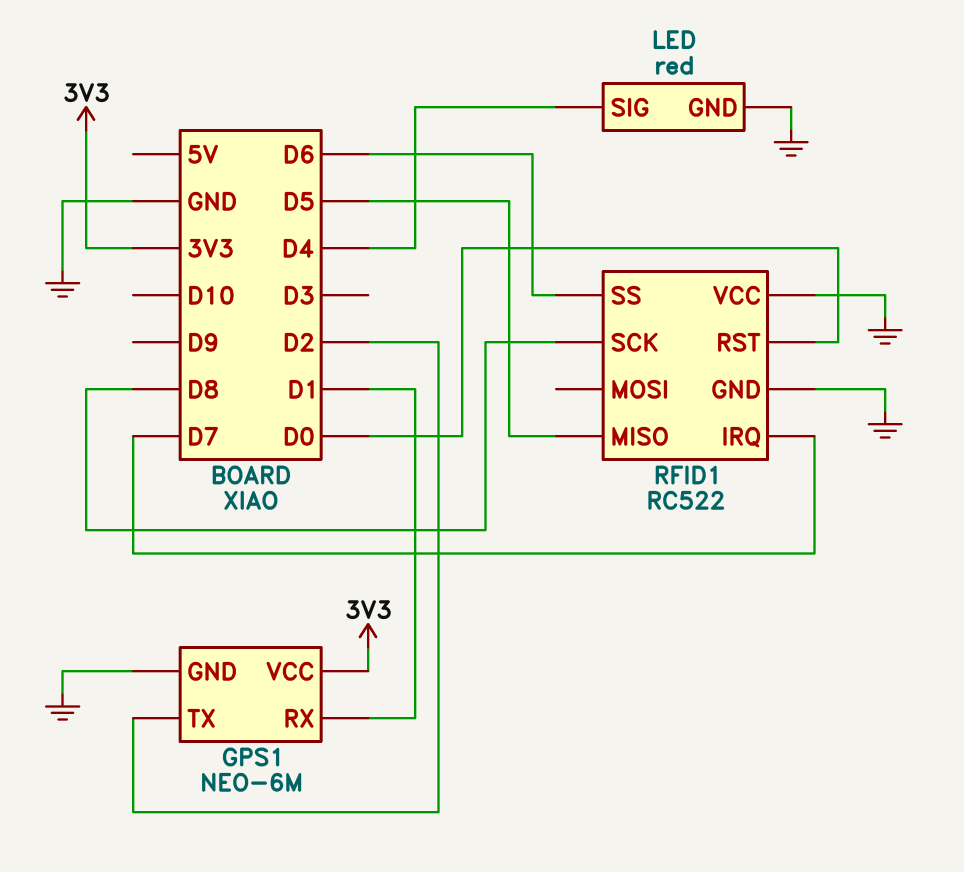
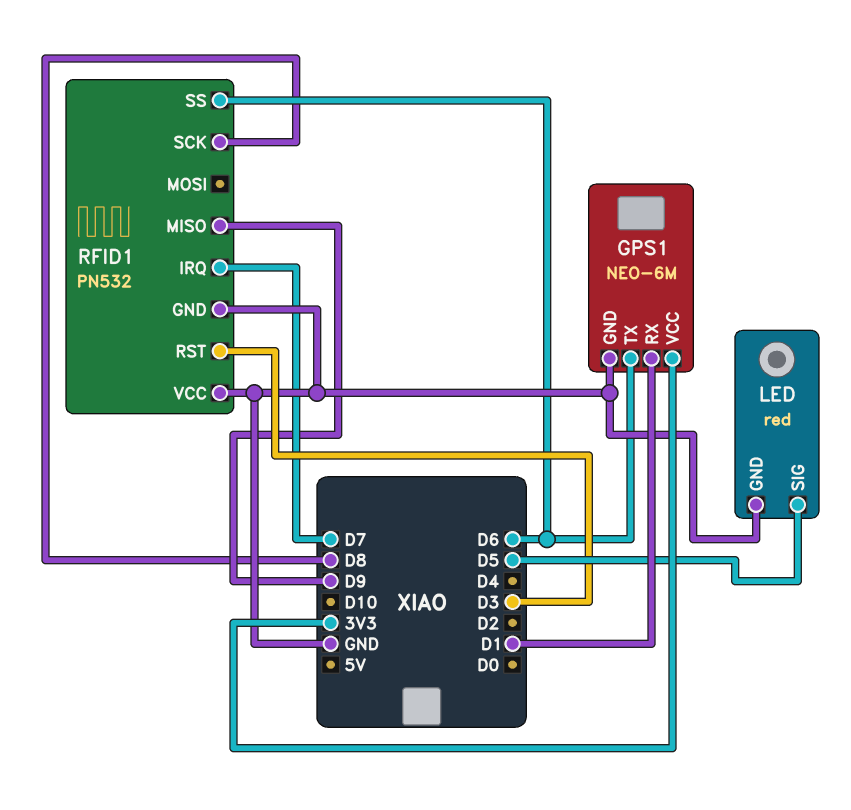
GPS1 pin TX: D2 -> D6
LED pin SIG: D4 -> D5
RFID1: RC522 -> PN532
RFID1 pin MISO: D5 -> D9
RFID1 pin RST: D0 -> D3

